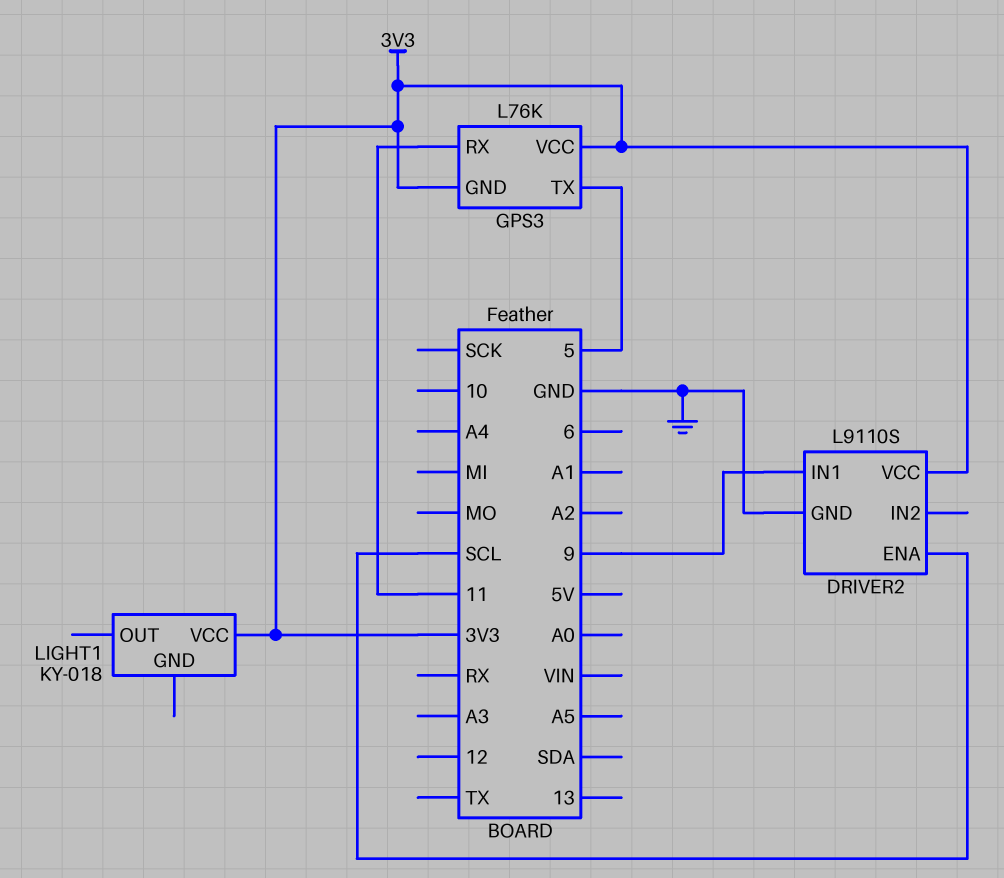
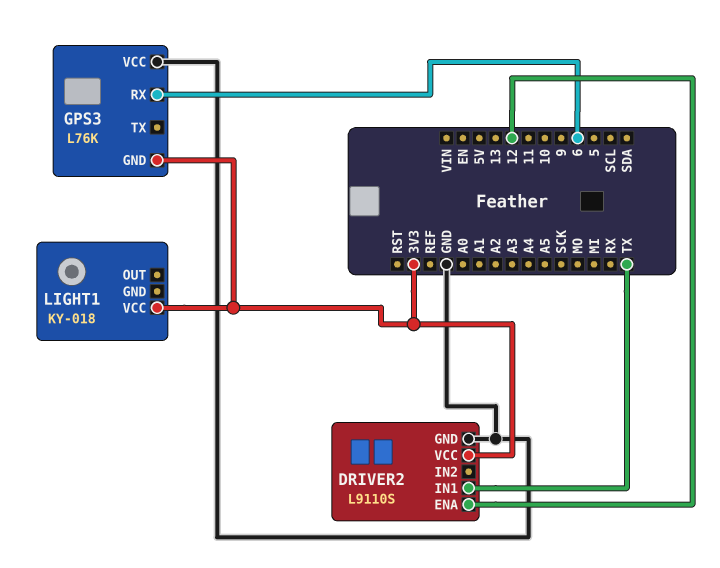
DRIVER2 pin ENA: SCL -> 12
DRIVER2 pin IN1: 9 -> TX
GPS3 pin RX: 11 -> 6
GPS3 pin TX: 5 -> none
GPS3 pin VCC: 3V3 -> GND

